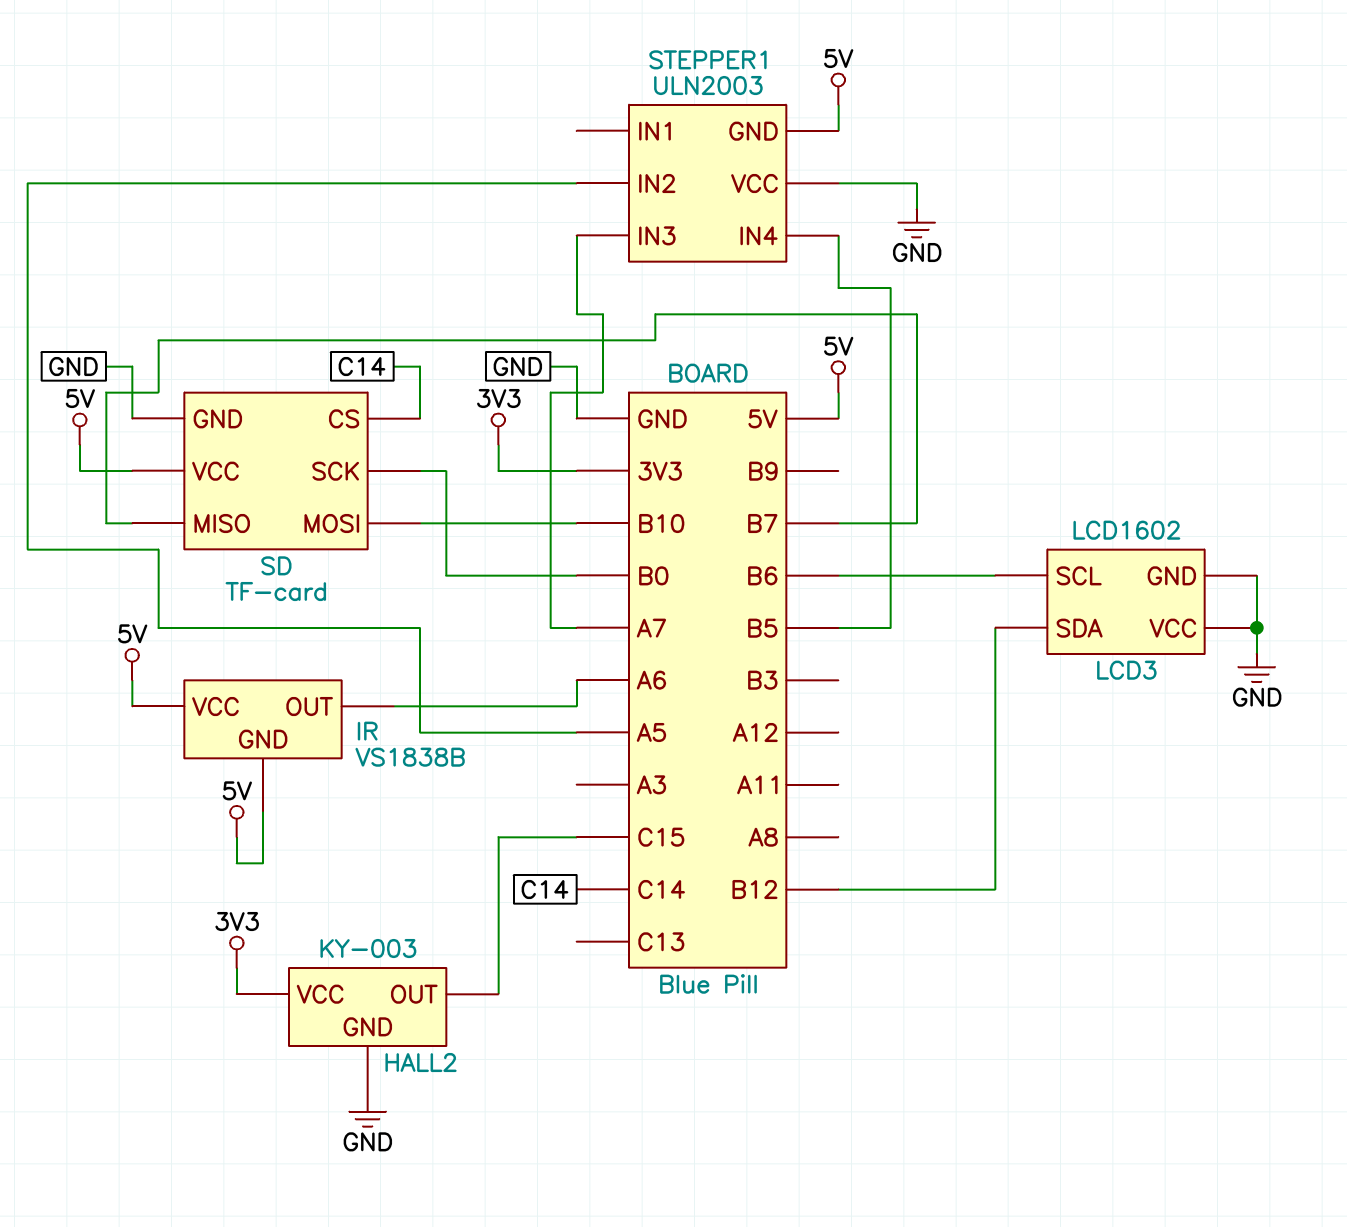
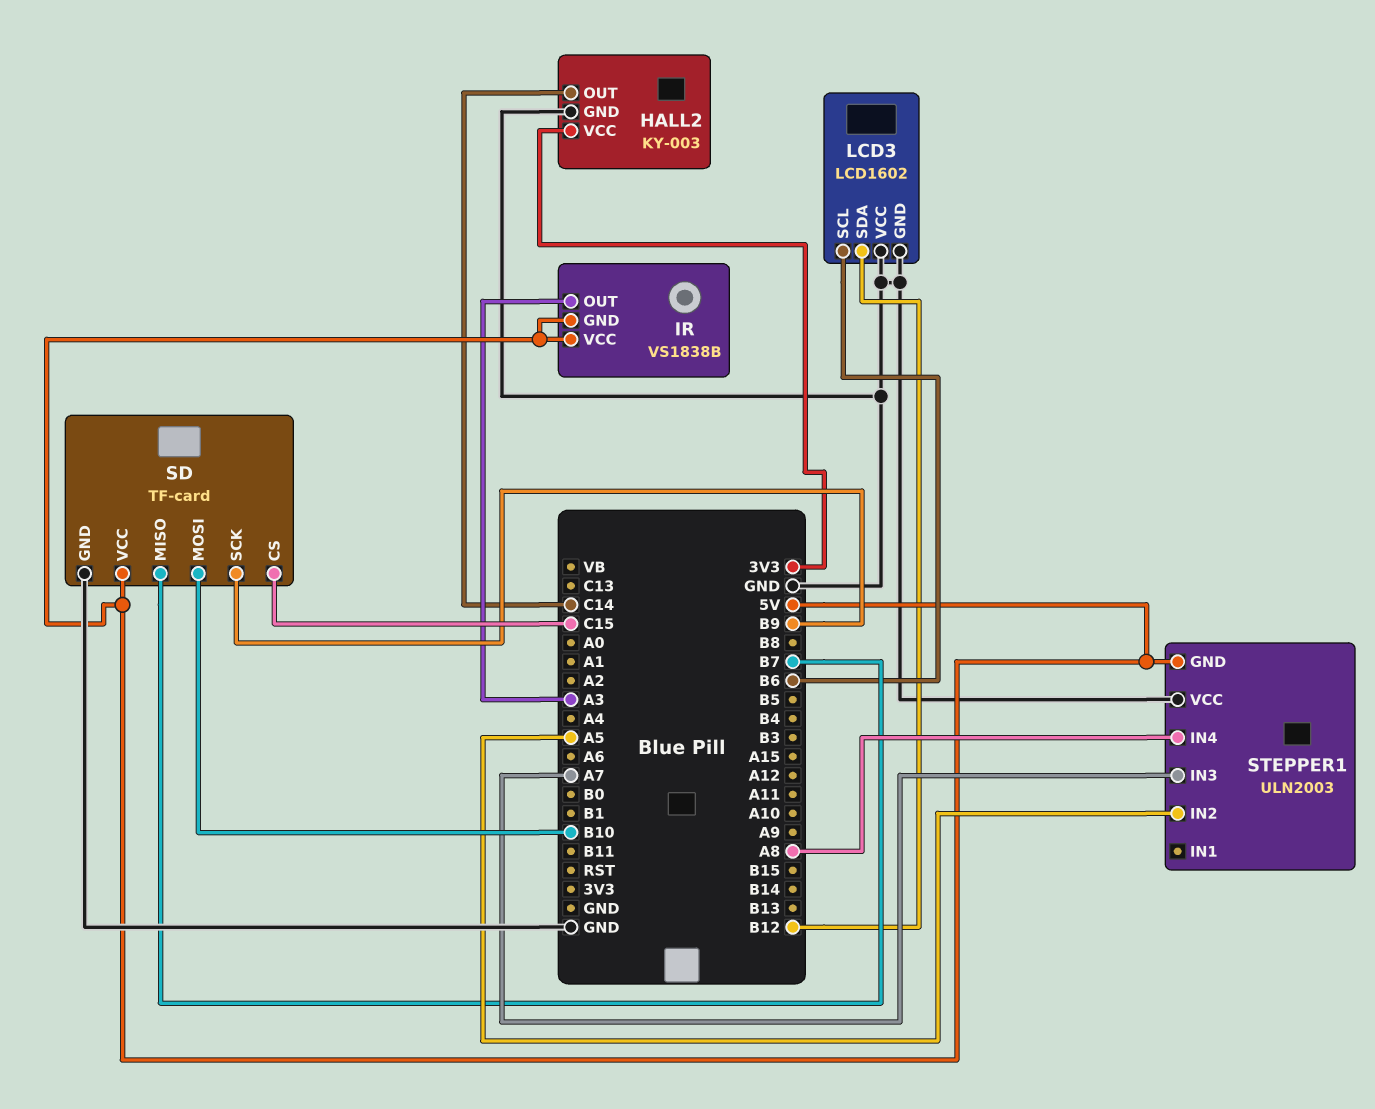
HALL2 pin OUT: C15 -> C14
IR pin OUT: A6 -> A3
SD pin CS: C14 -> C15
SD pin SCK: B0 -> B9
STEPPER1 pin IN4: B5 -> A8

